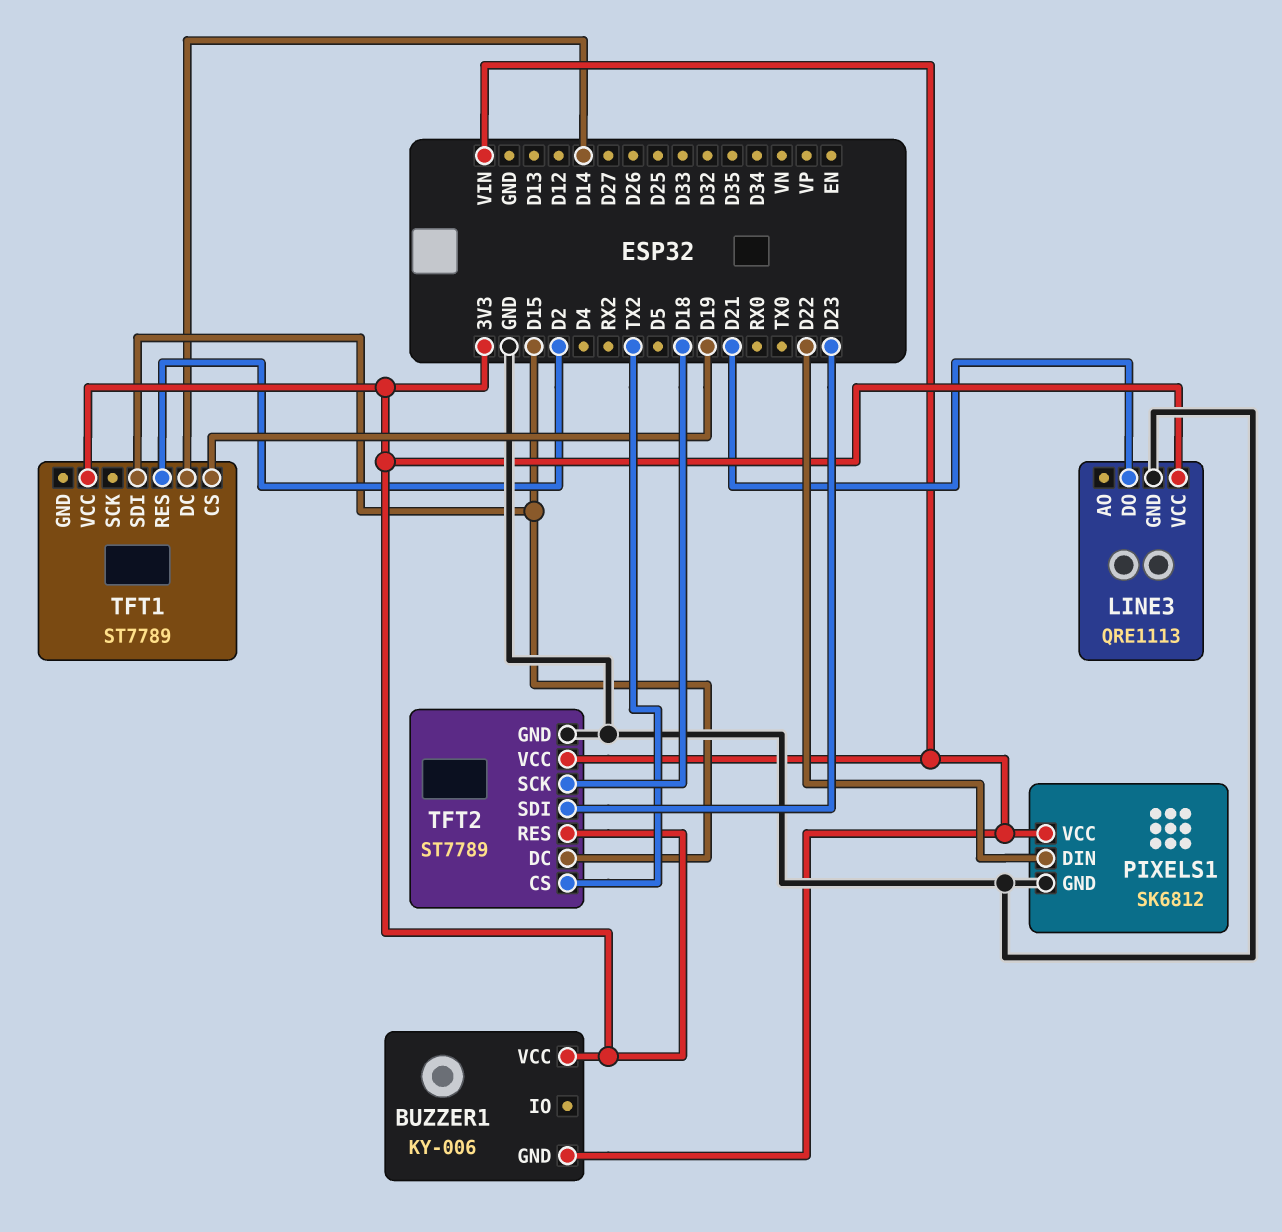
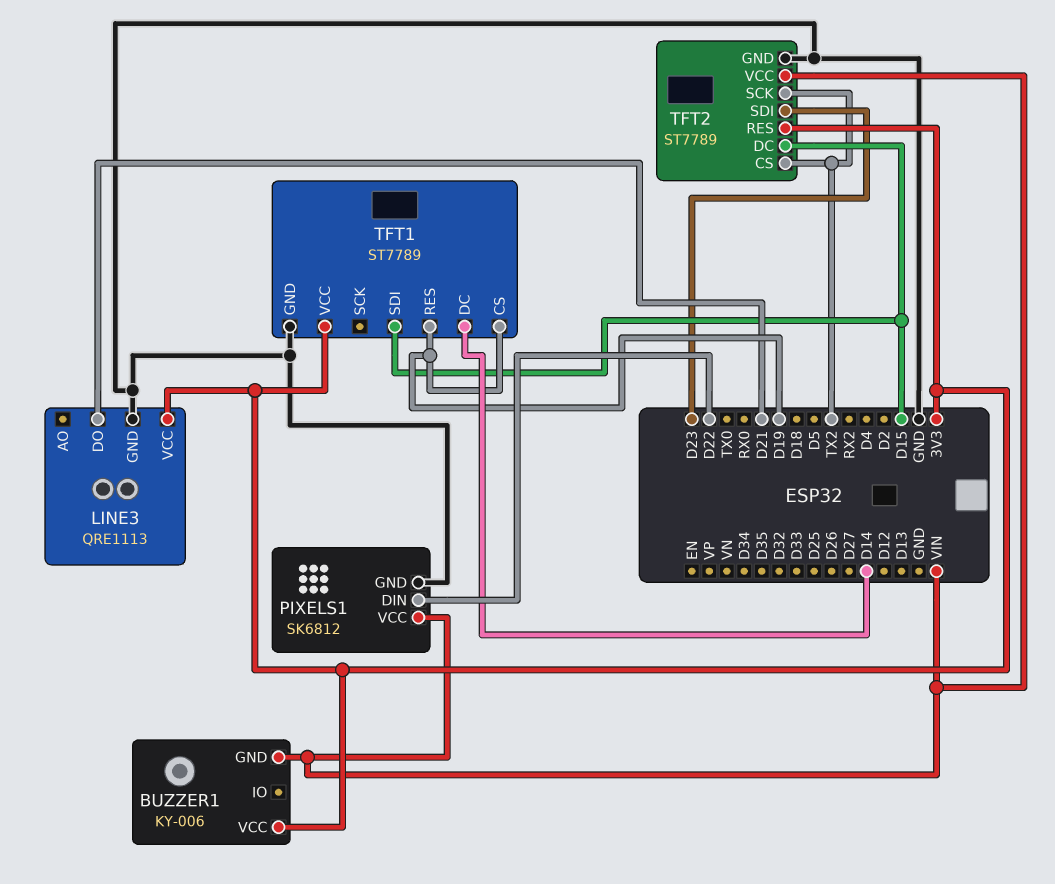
TFT1 pin GND: none -> GND
TFT1 pin RES: D2 -> D19
TFT2 pin SCK: D18 -> TX2

